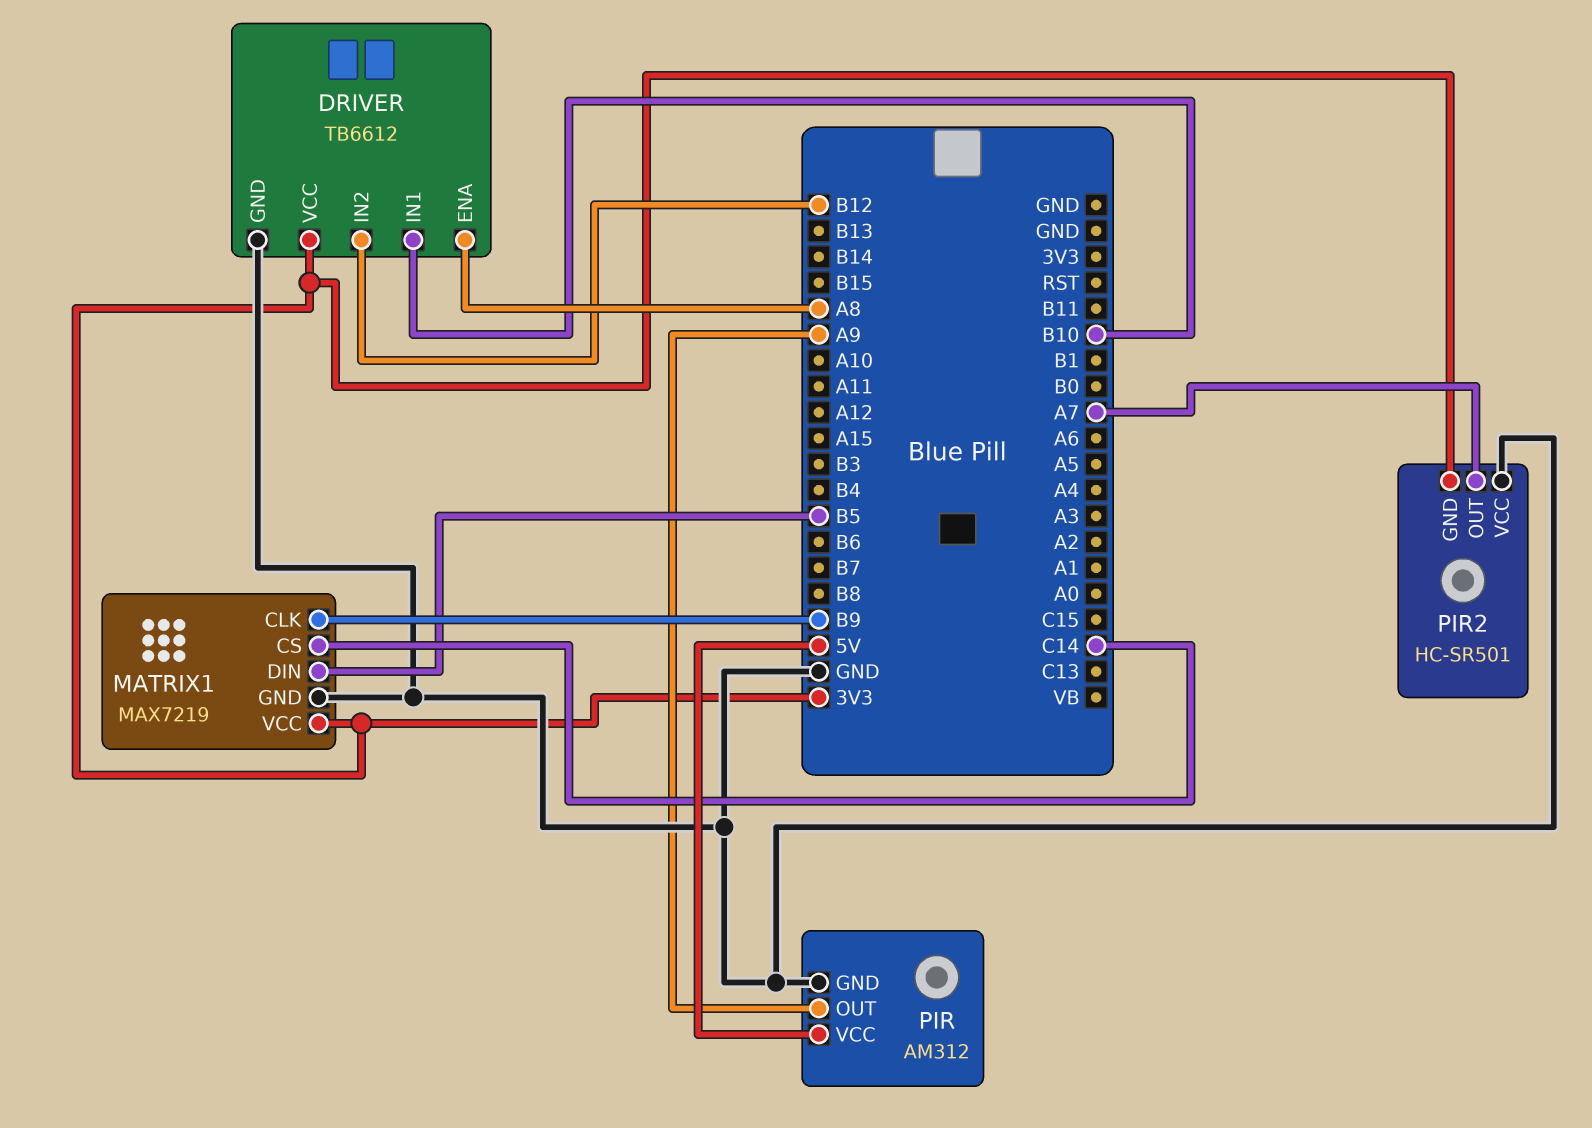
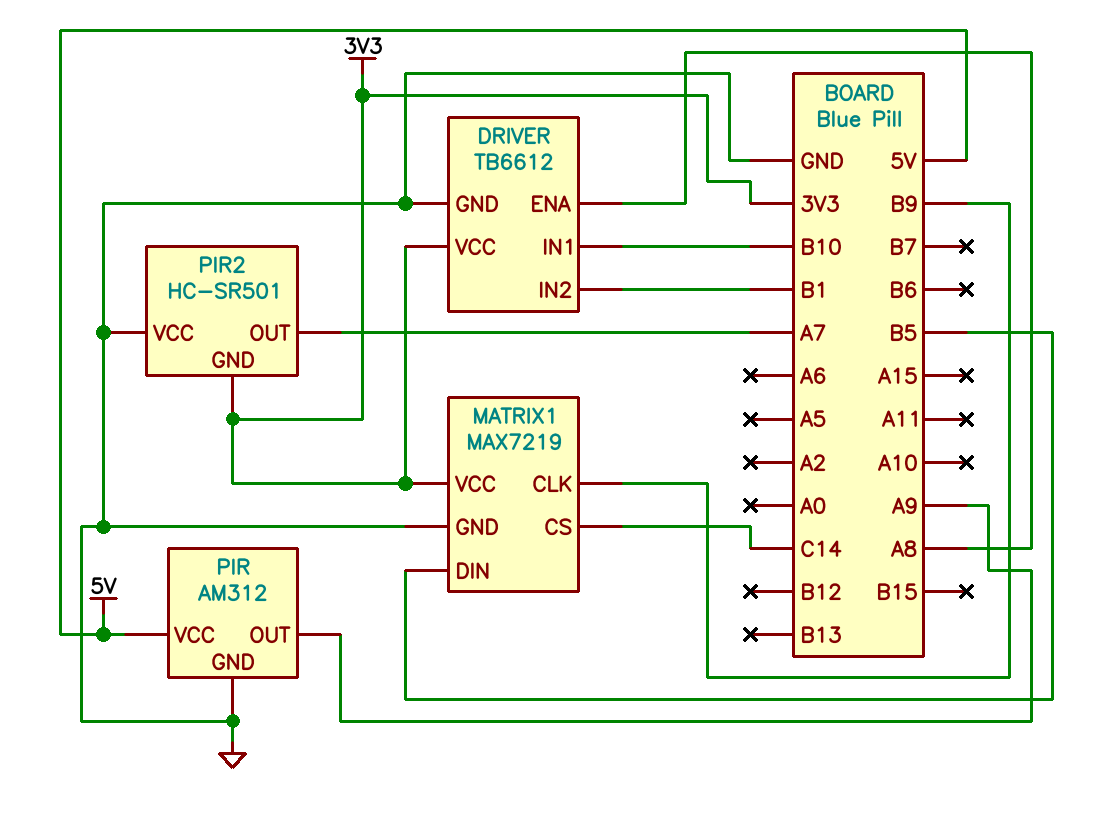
DRIVER pin IN2: B12 -> B1

